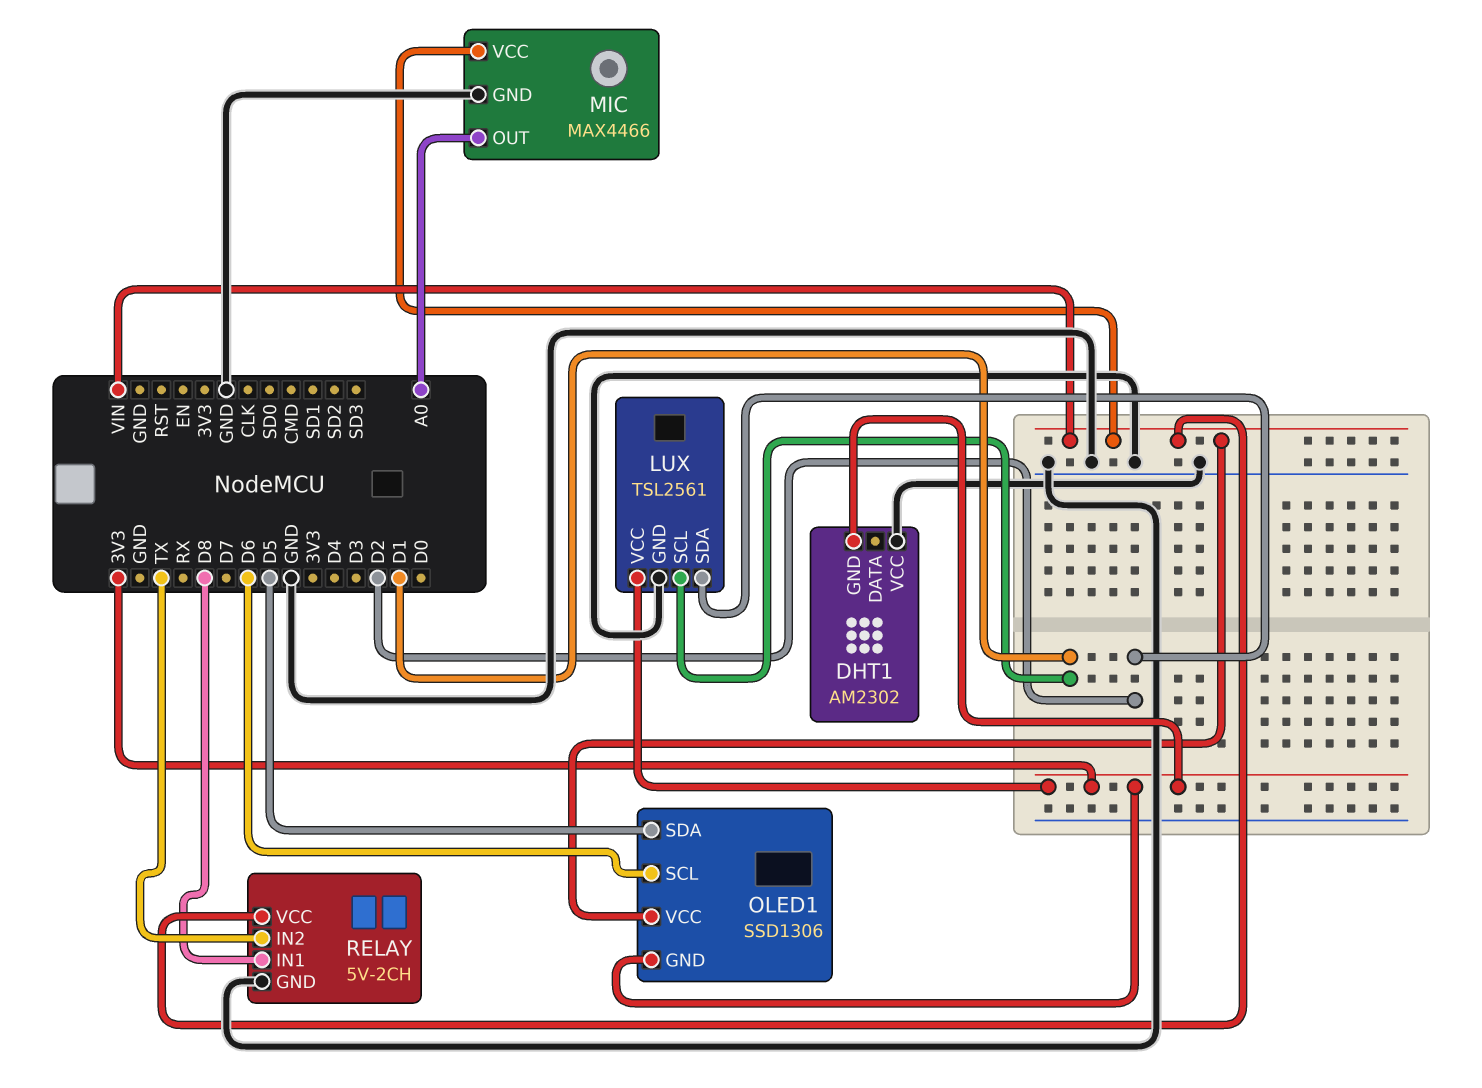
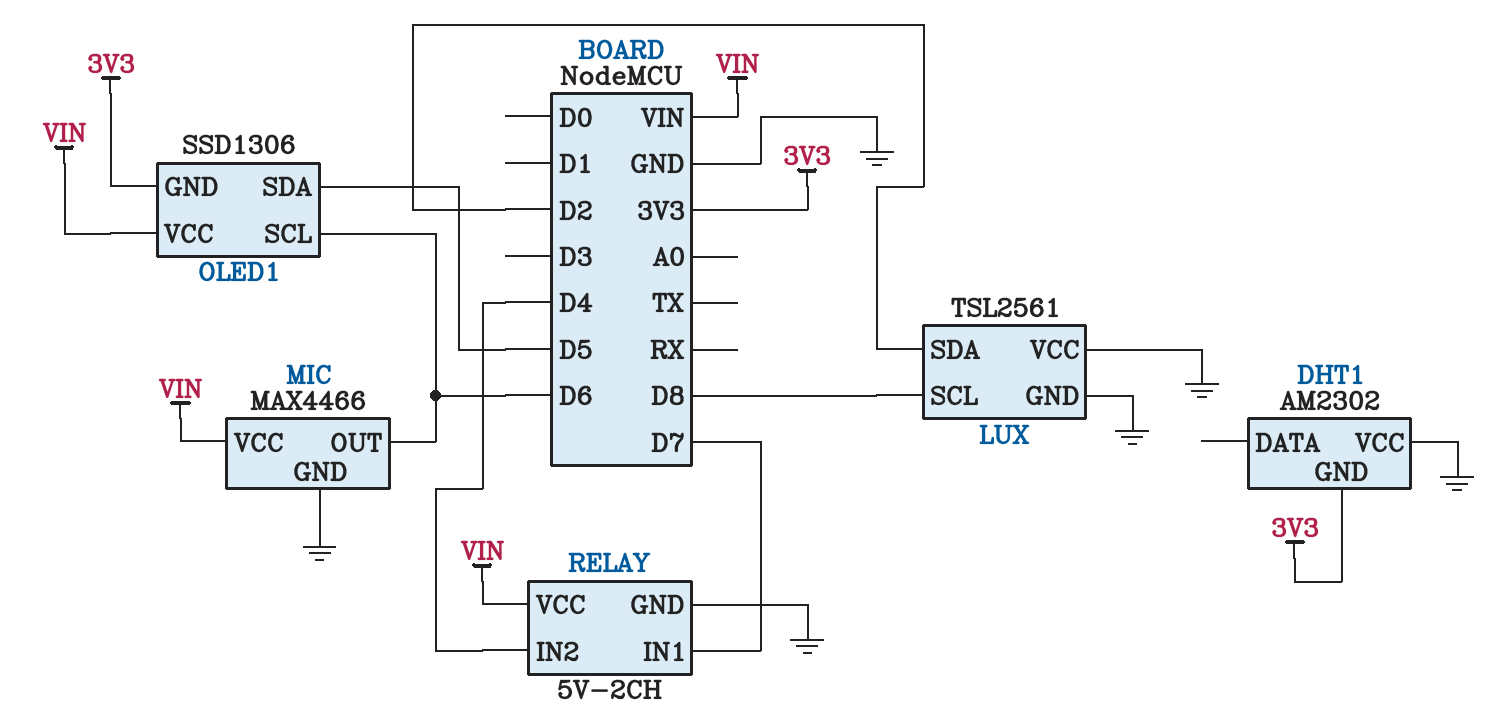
LUX pin SCL: D1 -> D8
LUX pin VCC: 3V3 -> GND
MIC pin OUT: A0 -> D6
RELAY pin IN1: D8 -> D7
RELAY pin IN2: TX -> D4

